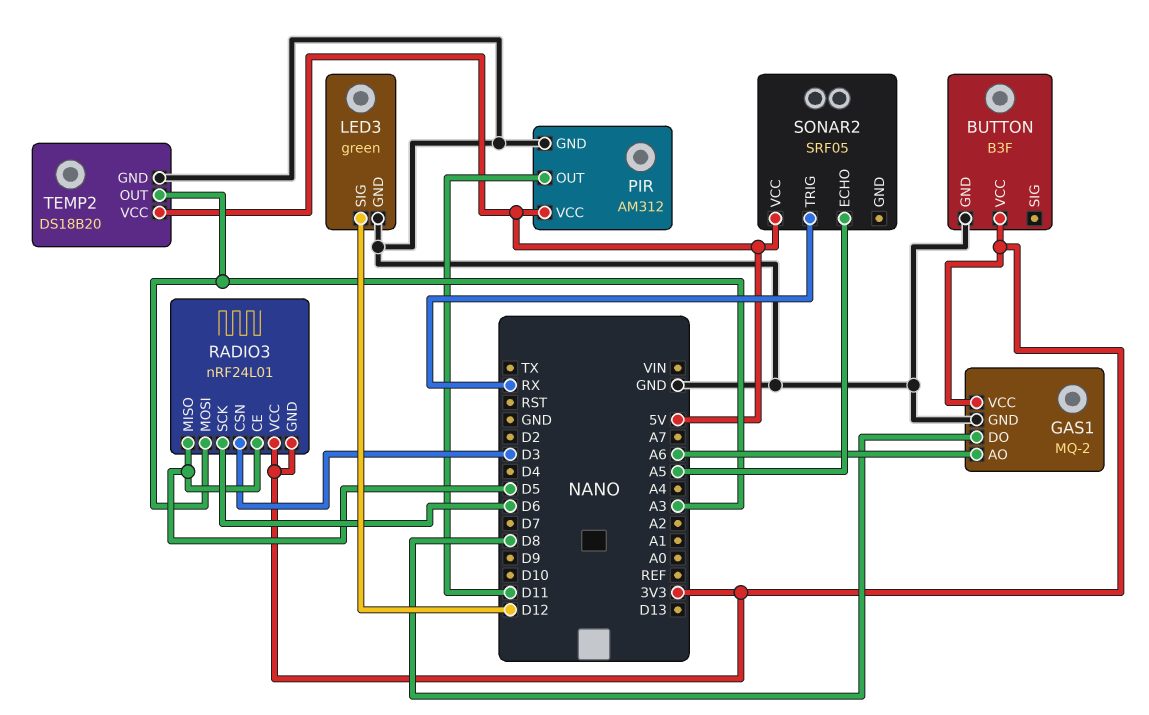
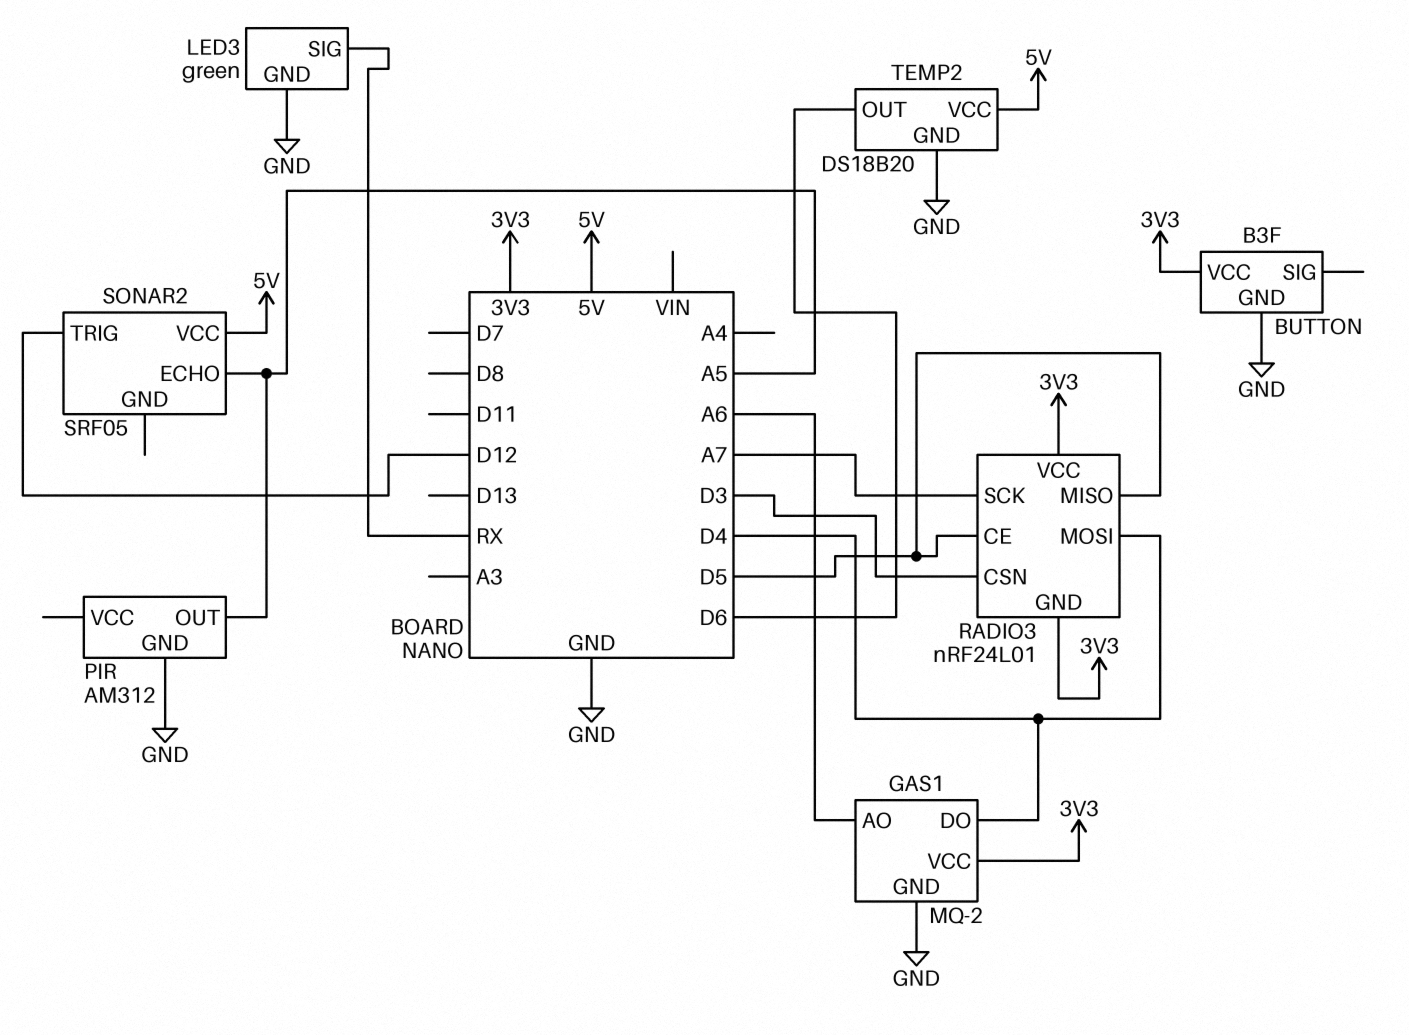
GAS1 pin DO: D8 -> D4
LED3 pin SIG: D12 -> RX
PIR pin OUT: D11 -> A5
PIR pin VCC: 5V -> none
RADIO3 pin MOSI: A3 -> D4
RADIO3 pin SCK: D6 -> A7
SONAR2 pin TRIG: RX -> D12
TEMP2 pin OUT: A3 -> D6

